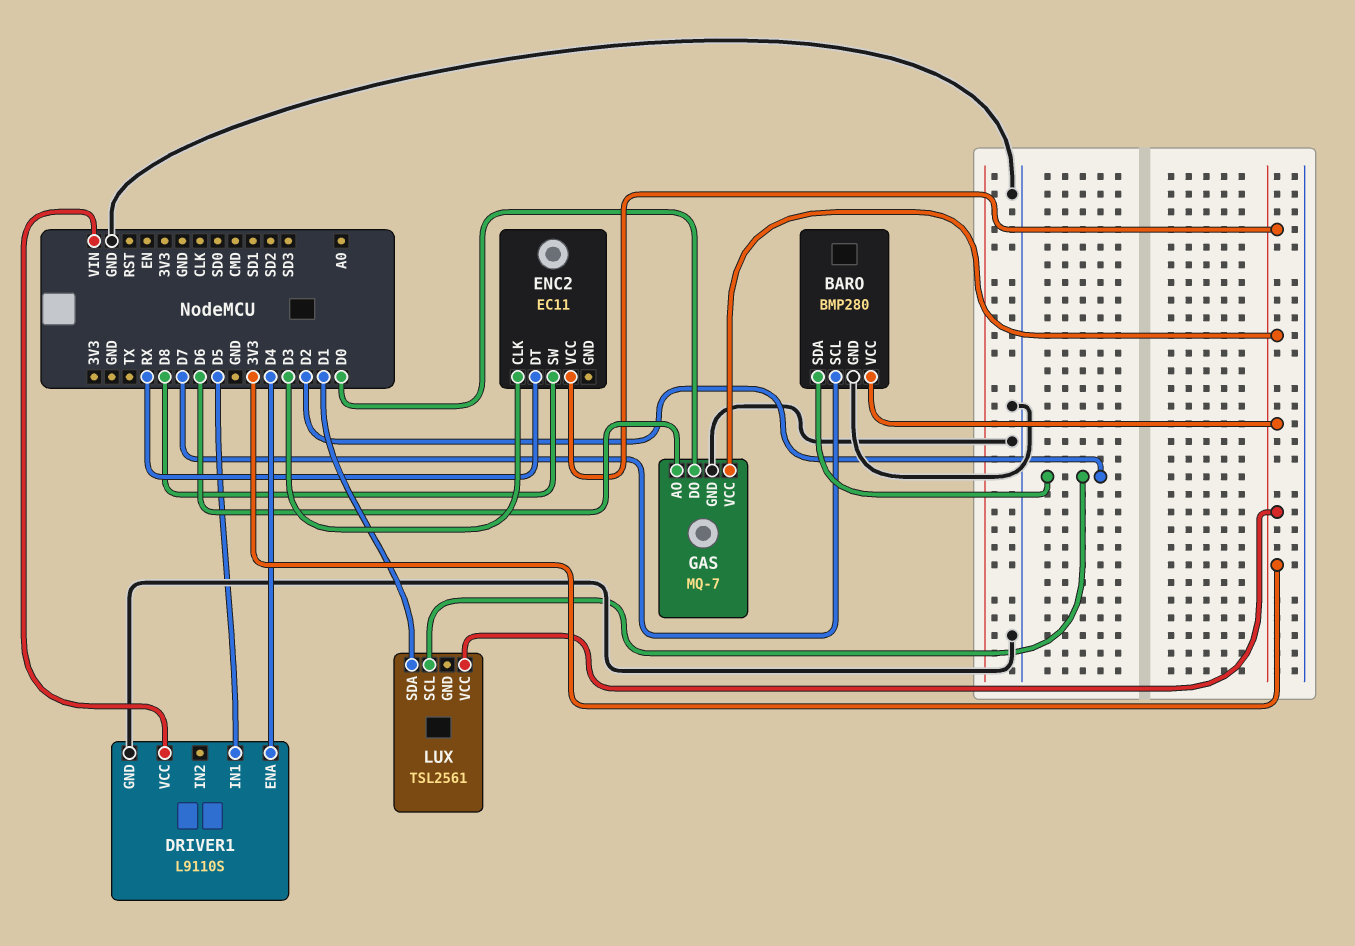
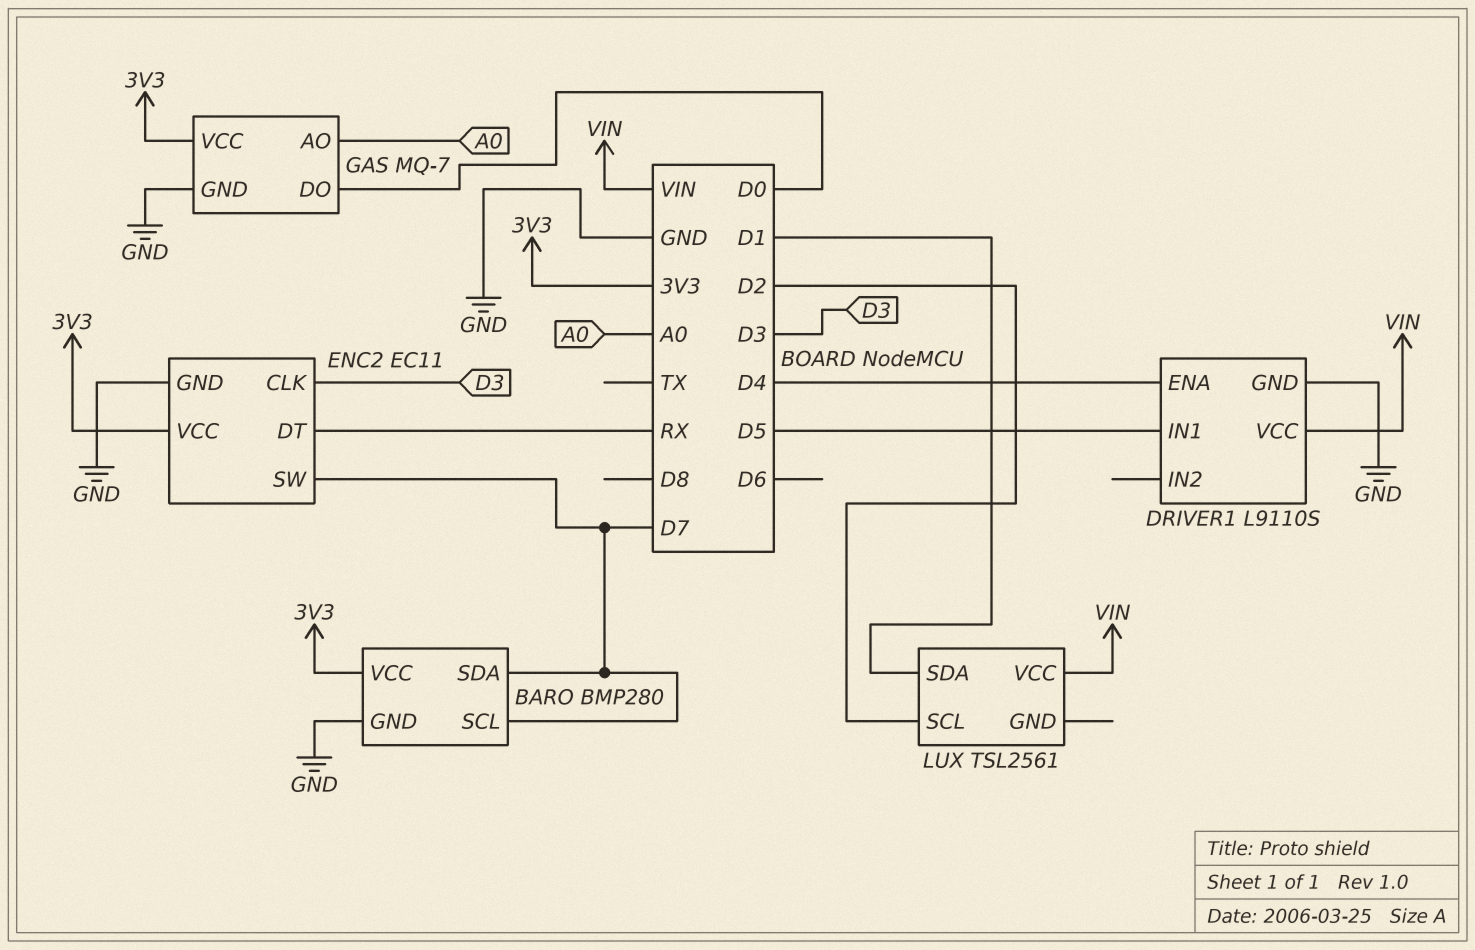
BARO pin SDA: D2 -> D7
ENC2 pin GND: none -> GND
ENC2 pin SW: D8 -> D7
GAS pin AO: D6 -> A0
LUX pin VCC: 3V3 -> VIN

